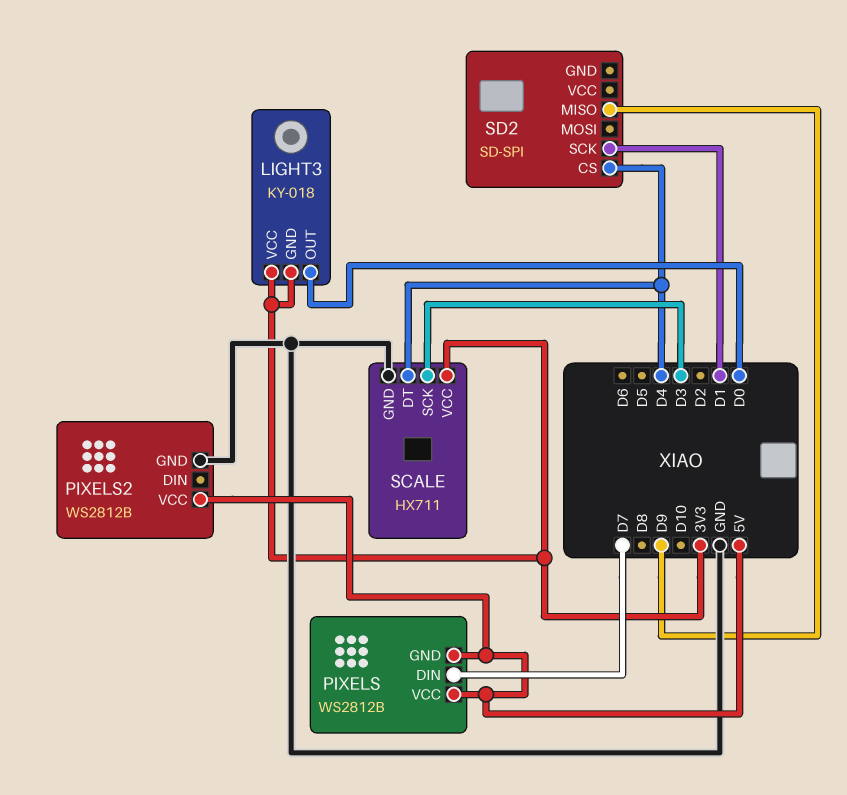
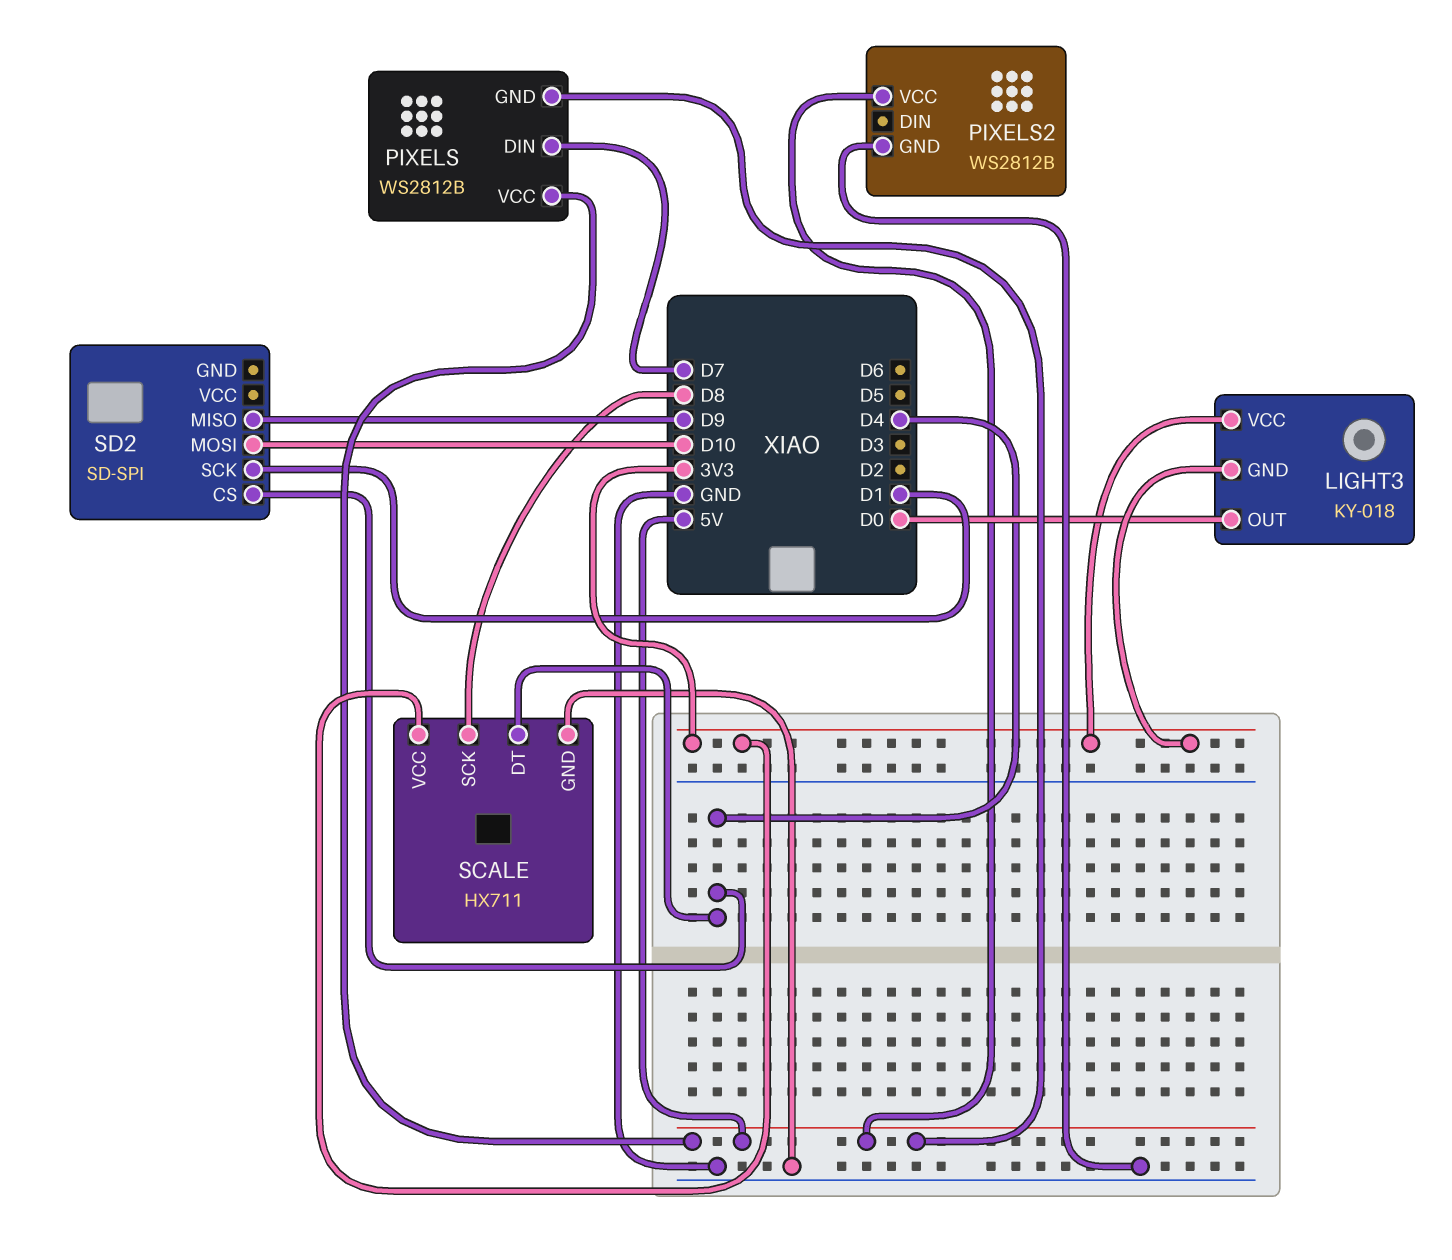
SCALE pin SCK: D3 -> D8
SD2 pin MOSI: none -> D10

